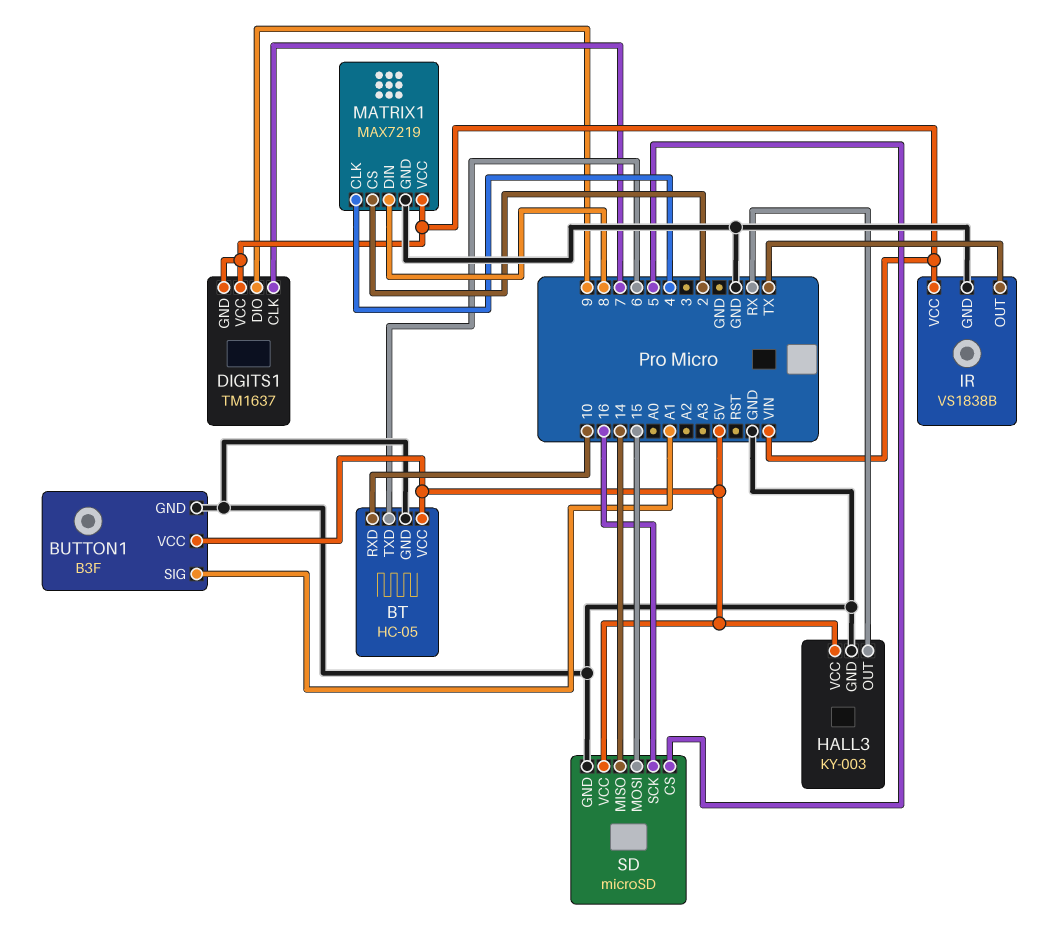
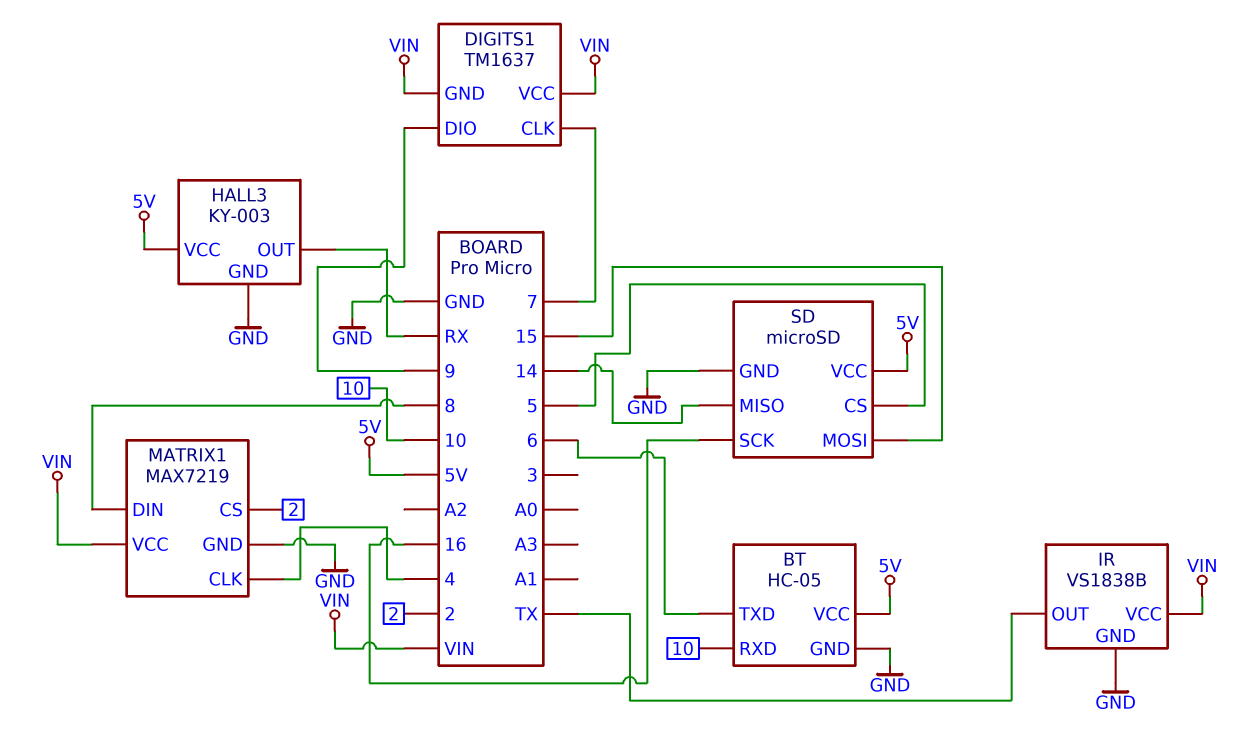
BUTTON1: B3F -> none
BUTTON1 pin GND: GND -> none
BUTTON1 pin SIG: A1 -> none
BUTTON1 pin VCC: 5V -> none

